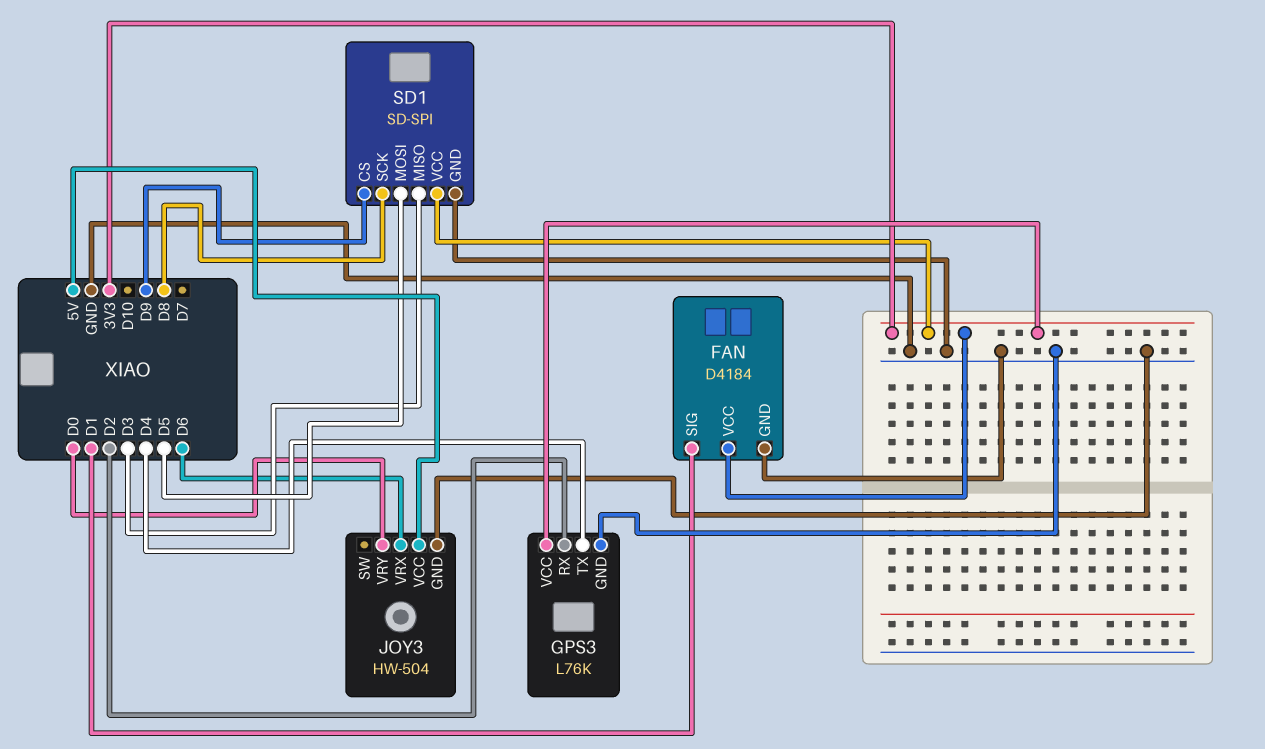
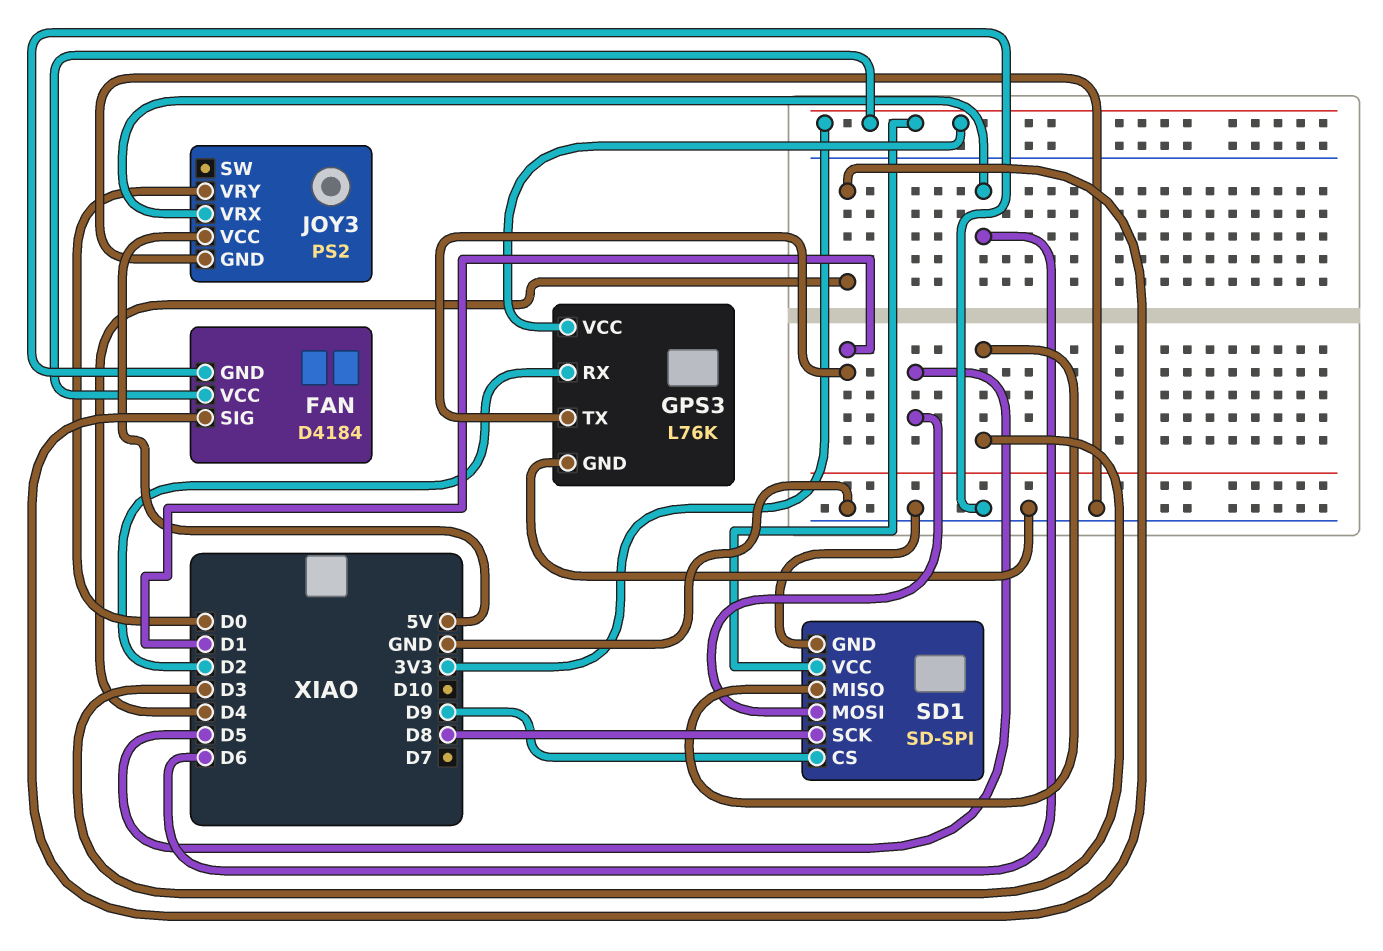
FAN pin SIG: D1 -> D4
GPS3 pin TX: D4 -> D1
JOY3: HW-504 -> PS2

